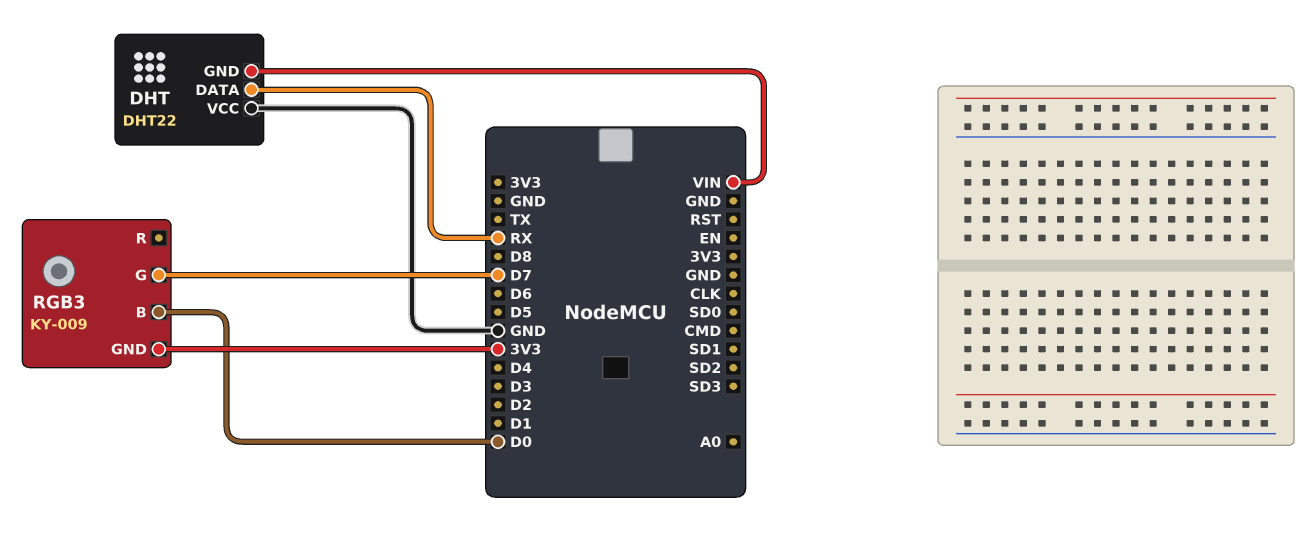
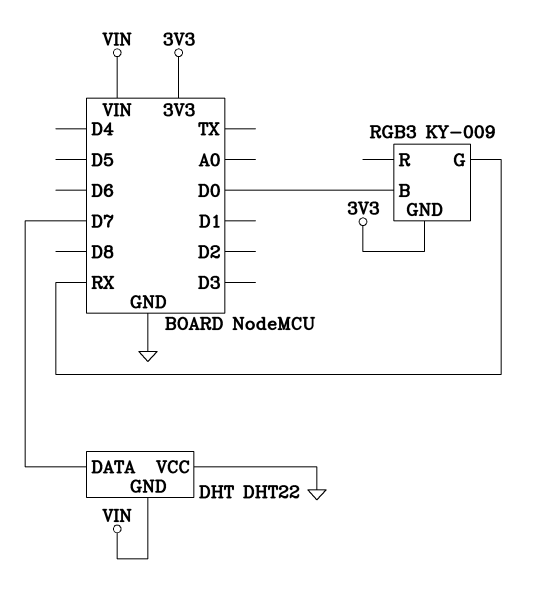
DHT pin DATA: RX -> D7
RGB3 pin G: D7 -> RX

